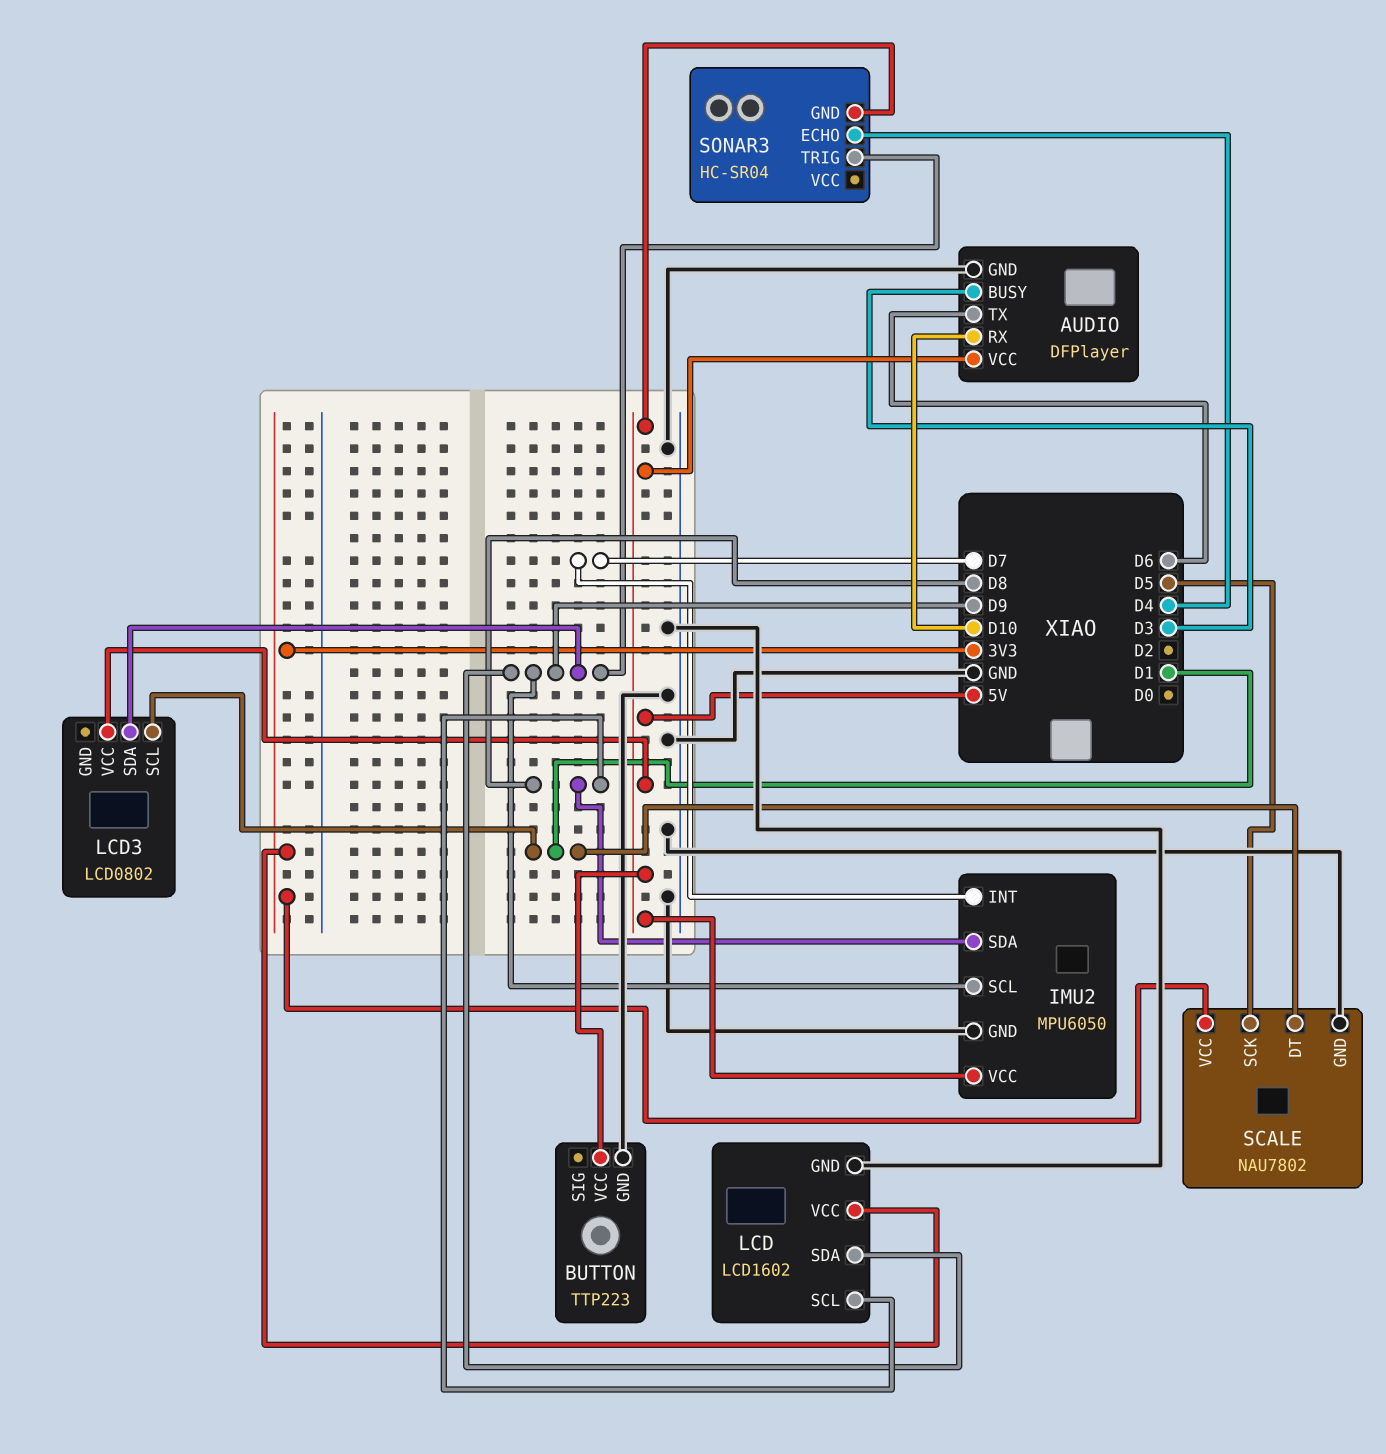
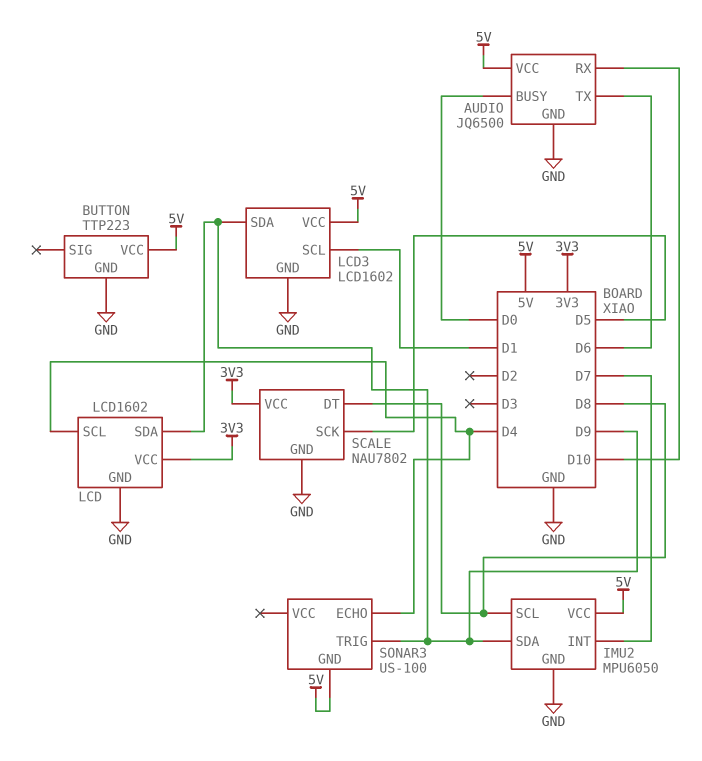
AUDIO: DFPlayer -> JQ6500
AUDIO pin BUSY: D3 -> D0
IMU2 pin SCL: D9 -> D8
IMU2 pin SDA: D8 -> D9
LCD pin SCL: D8 -> D4
LCD3: LCD0802 -> LCD1602
LCD3 pin GND: none -> GND
SCALE pin DT: D1 -> D8
SONAR3: HC-SR04 -> US-100

